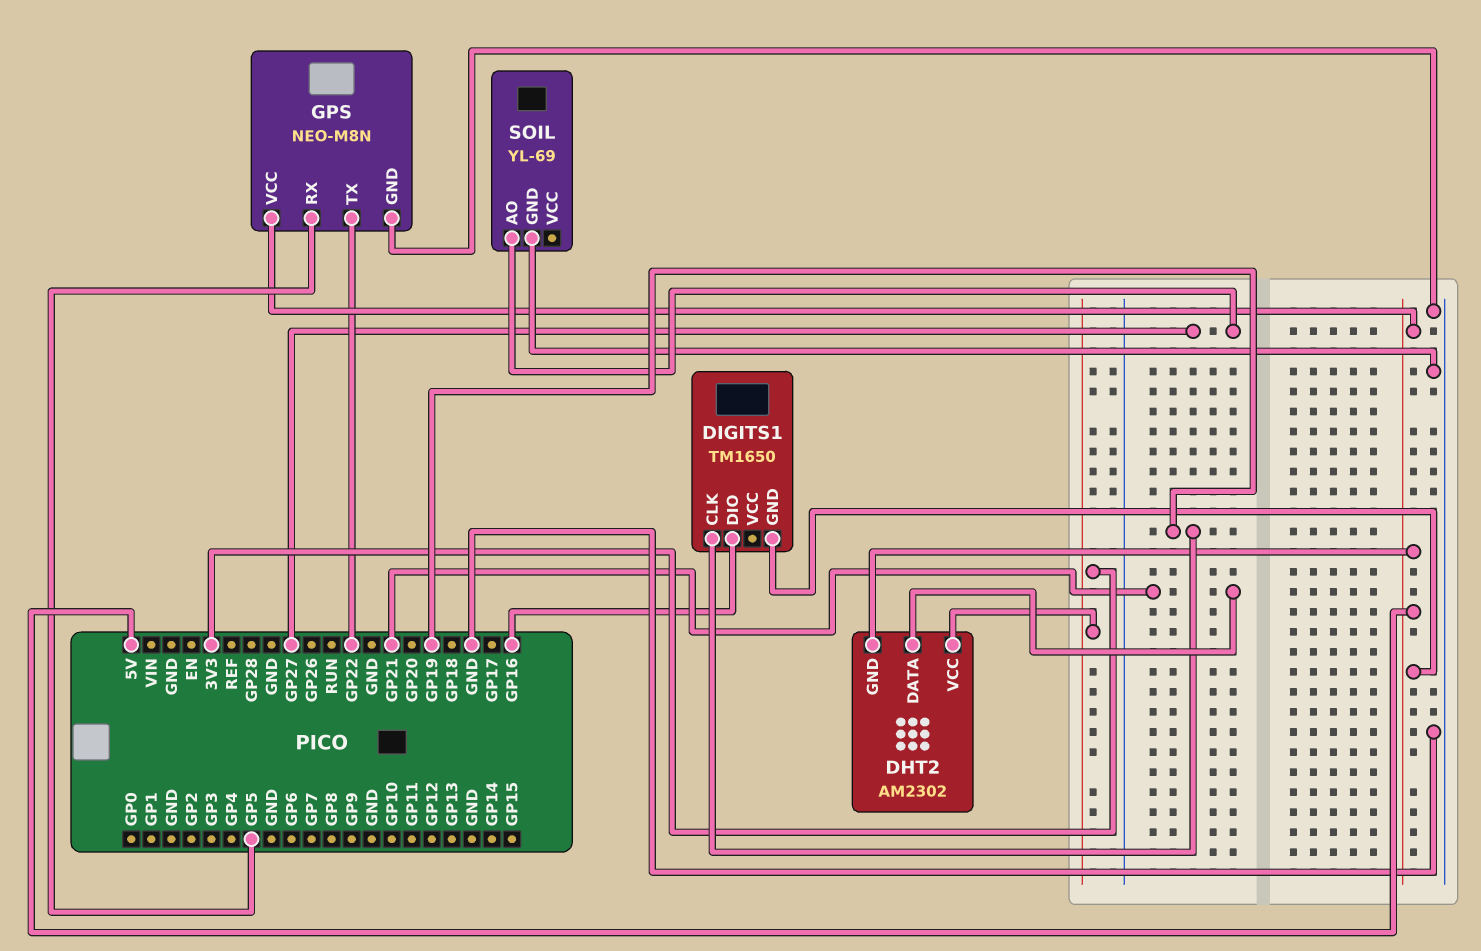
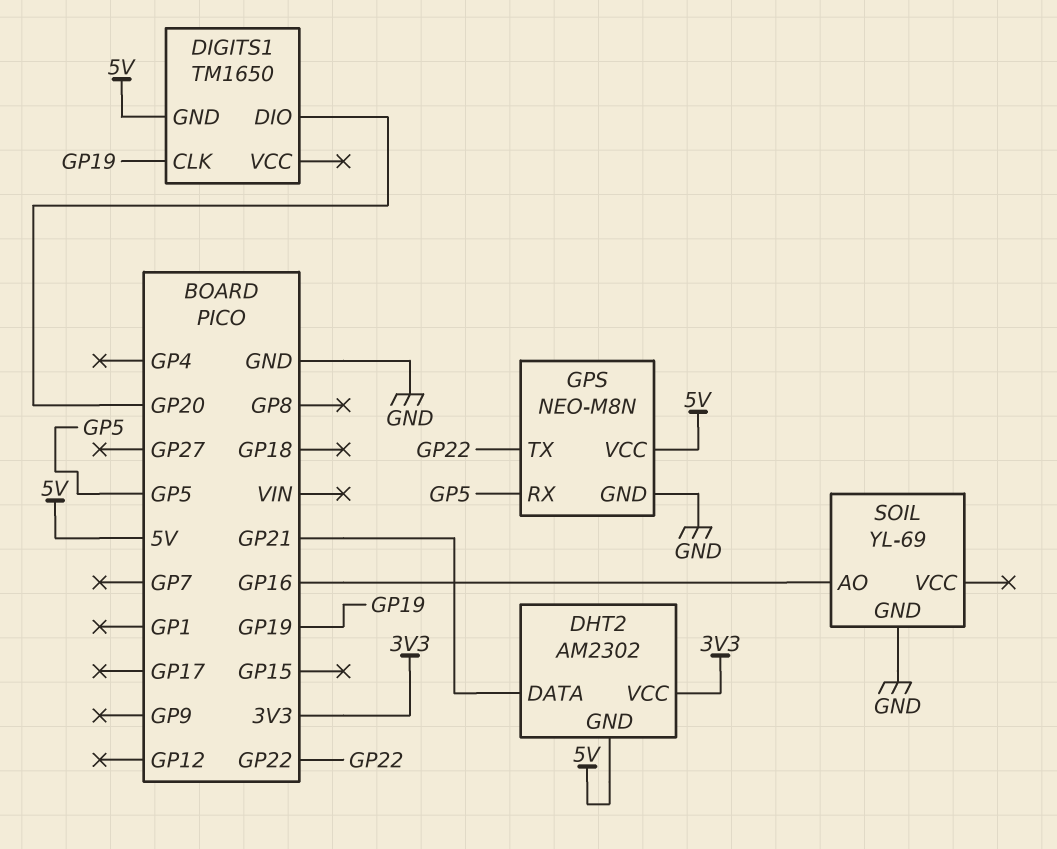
DIGITS1 pin DIO: GP16 -> GP20
SOIL pin AO: GP27 -> GP16

